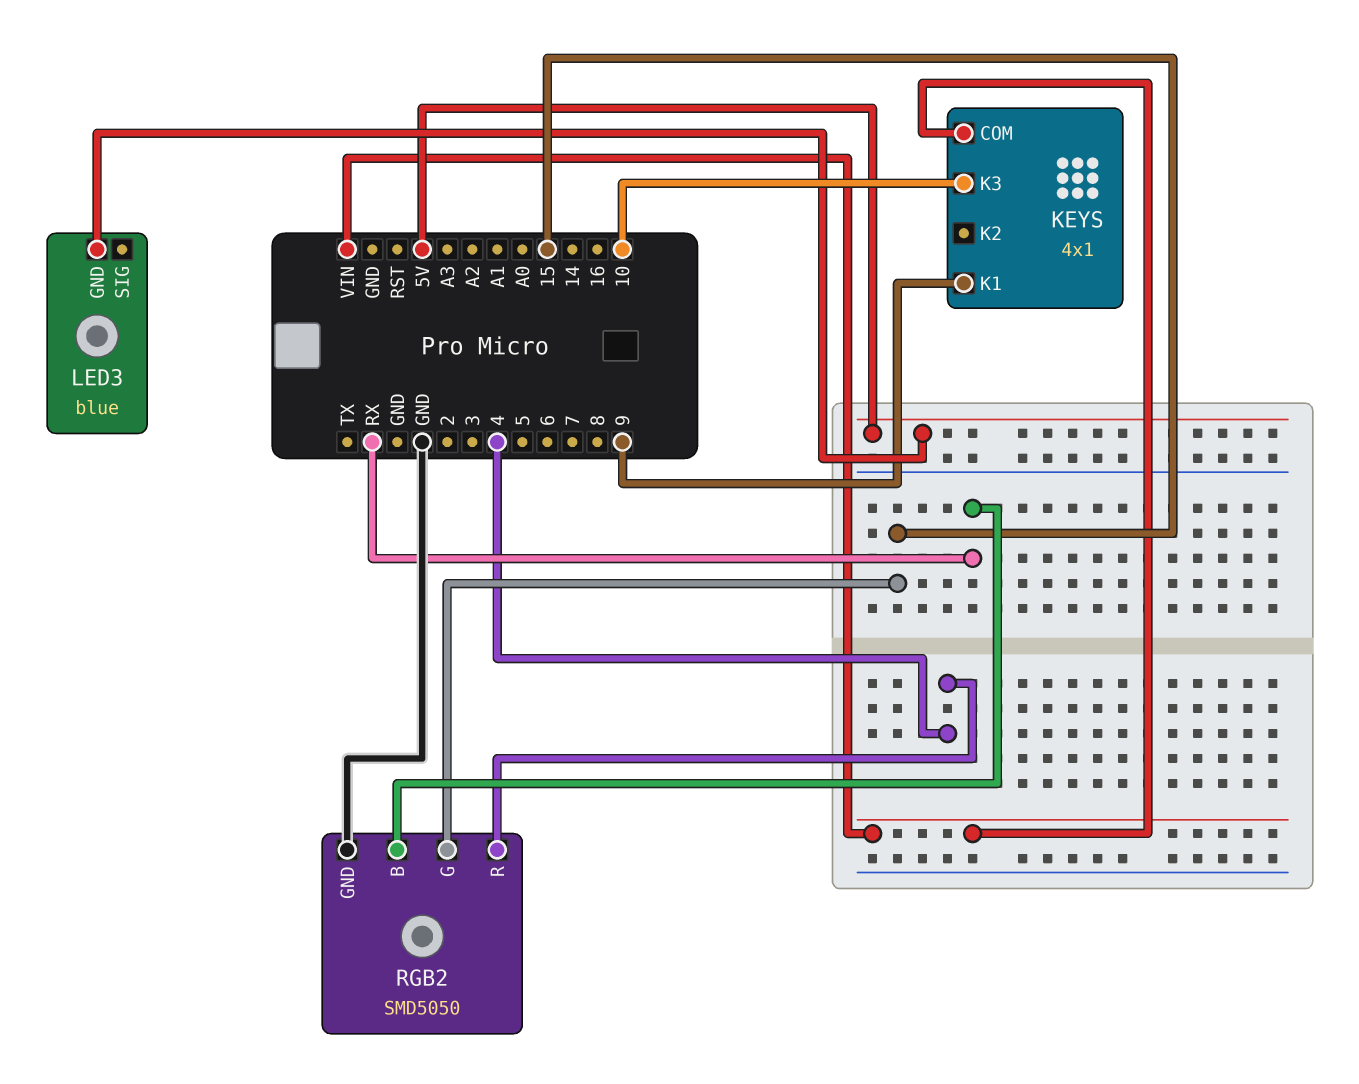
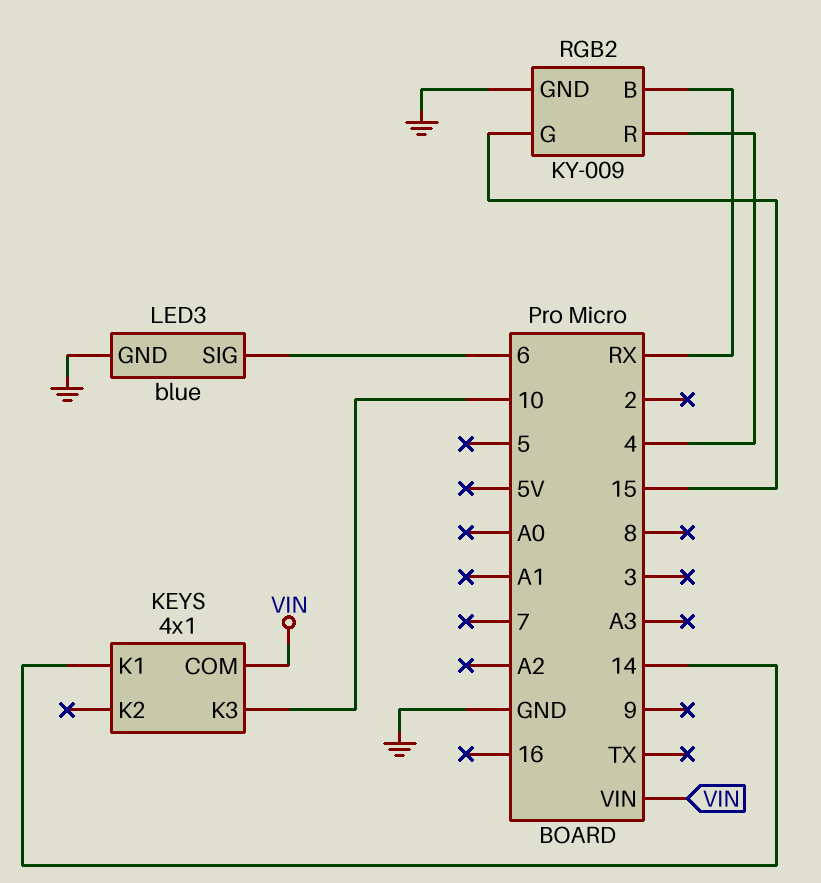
KEYS pin K1: 9 -> 14
LED3 pin GND: 5V -> GND
LED3 pin SIG: none -> 6
RGB2: SMD5050 -> KY-009

